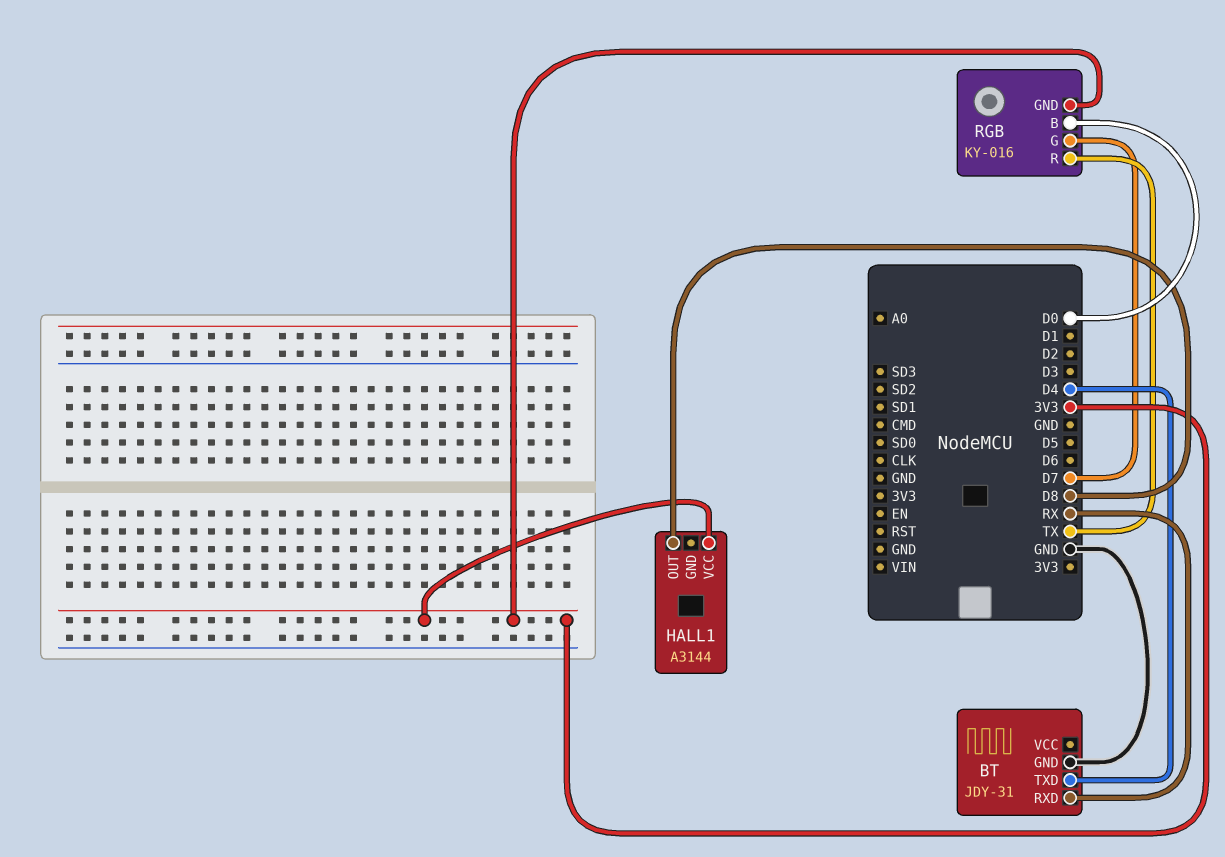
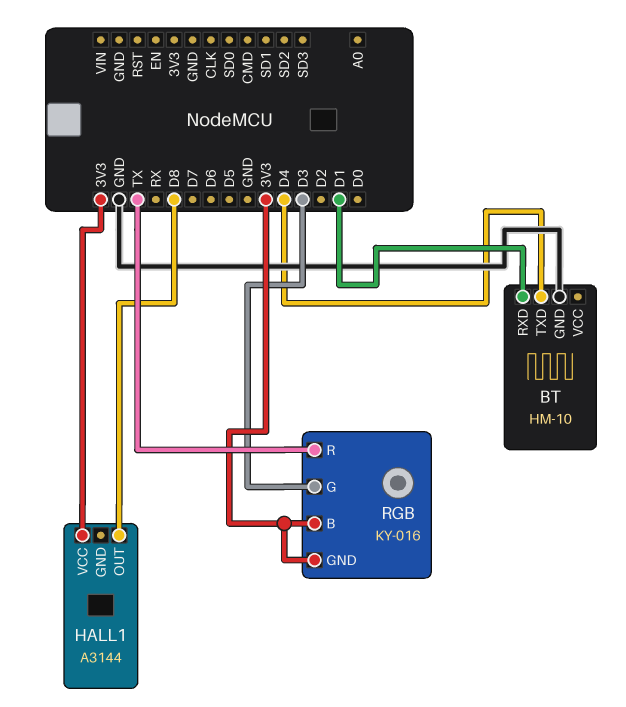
BT: JDY-31 -> HM-10
BT pin RXD: RX -> D1
RGB pin B: D0 -> 3V3
RGB pin G: D7 -> D3

